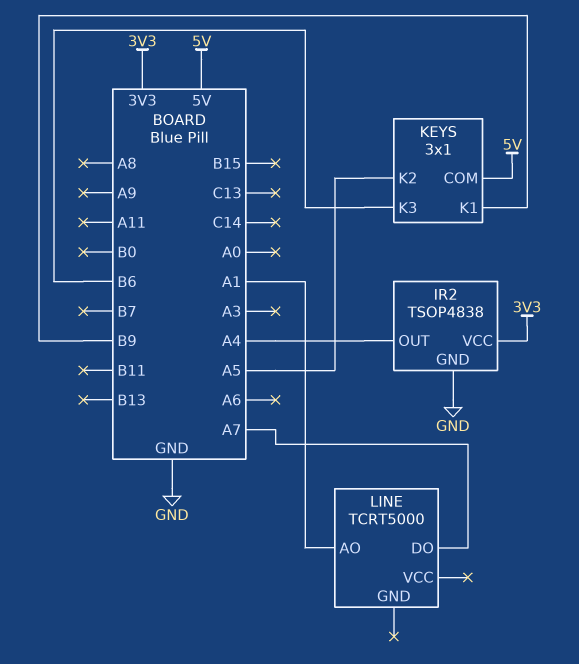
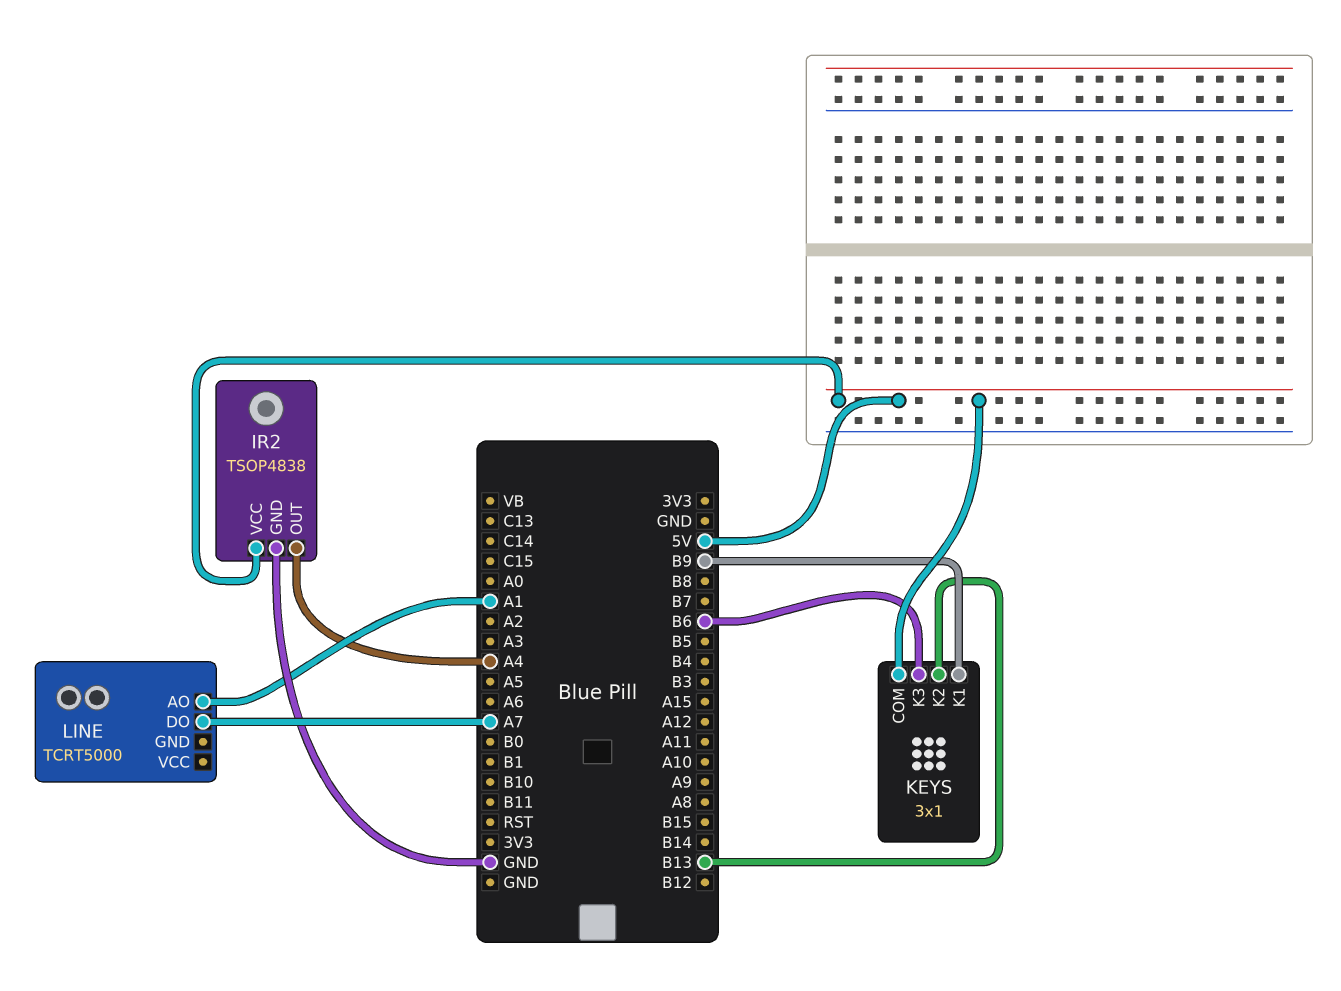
IR2 pin VCC: 3V3 -> 5V
KEYS pin K2: A5 -> B13

